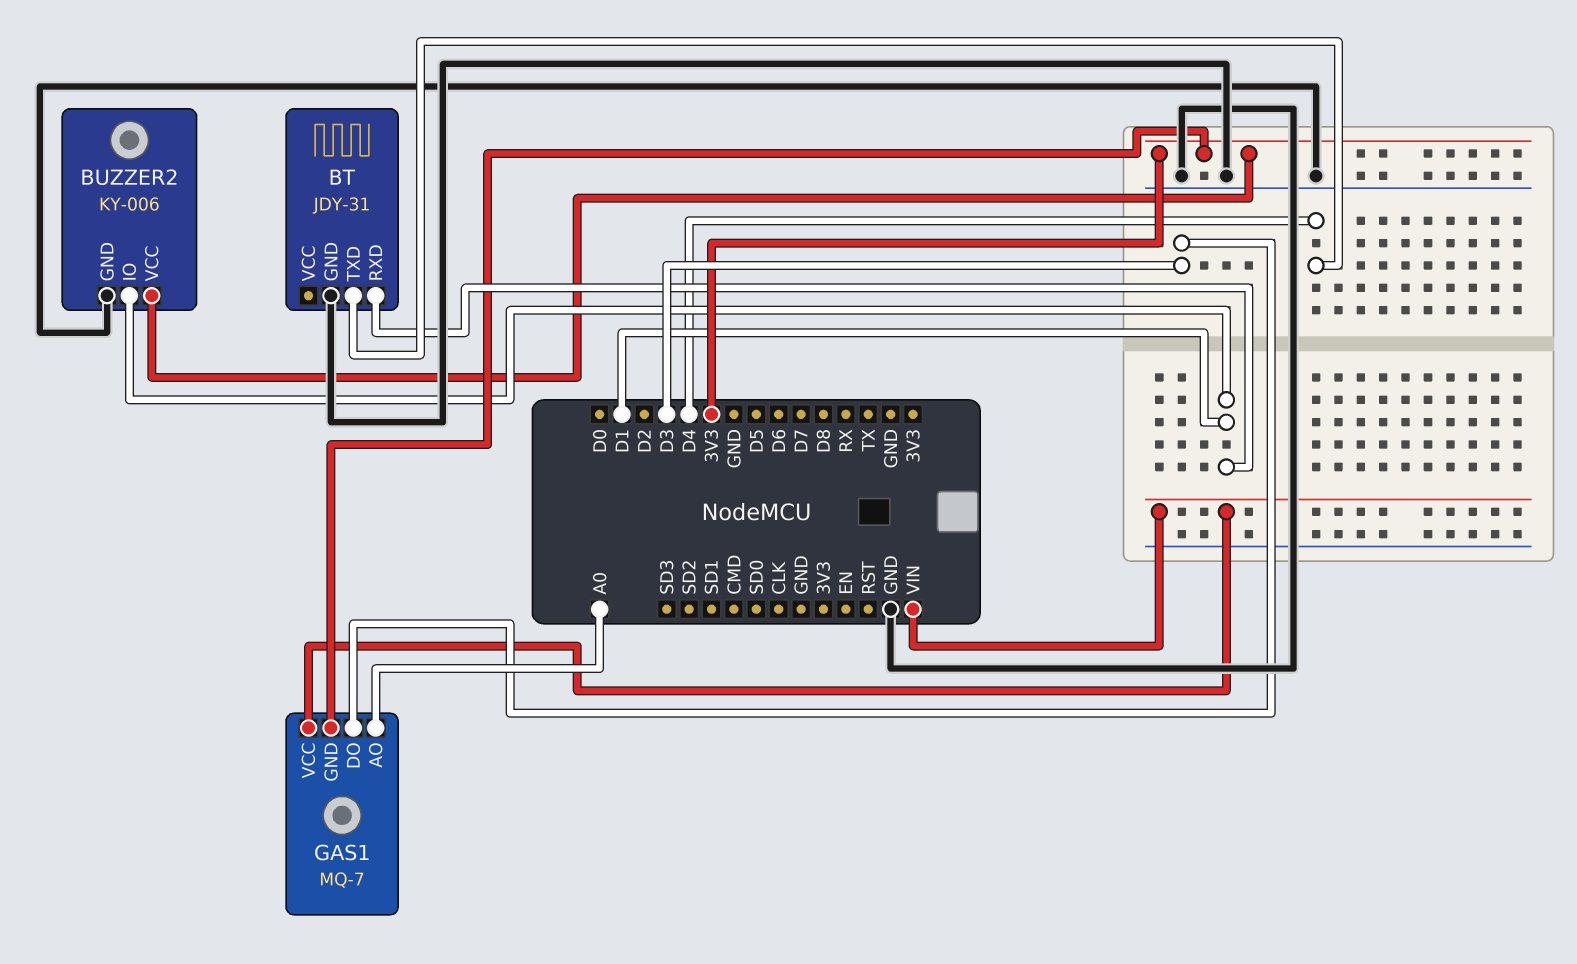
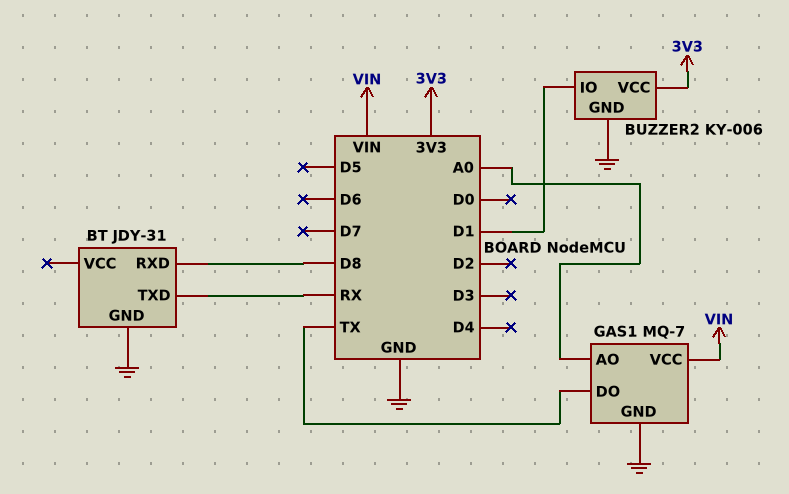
BT pin RXD: D1 -> D8
BT pin TXD: D4 -> RX
GAS1 pin DO: D3 -> TX
GAS1 pin GND: 3V3 -> GND

